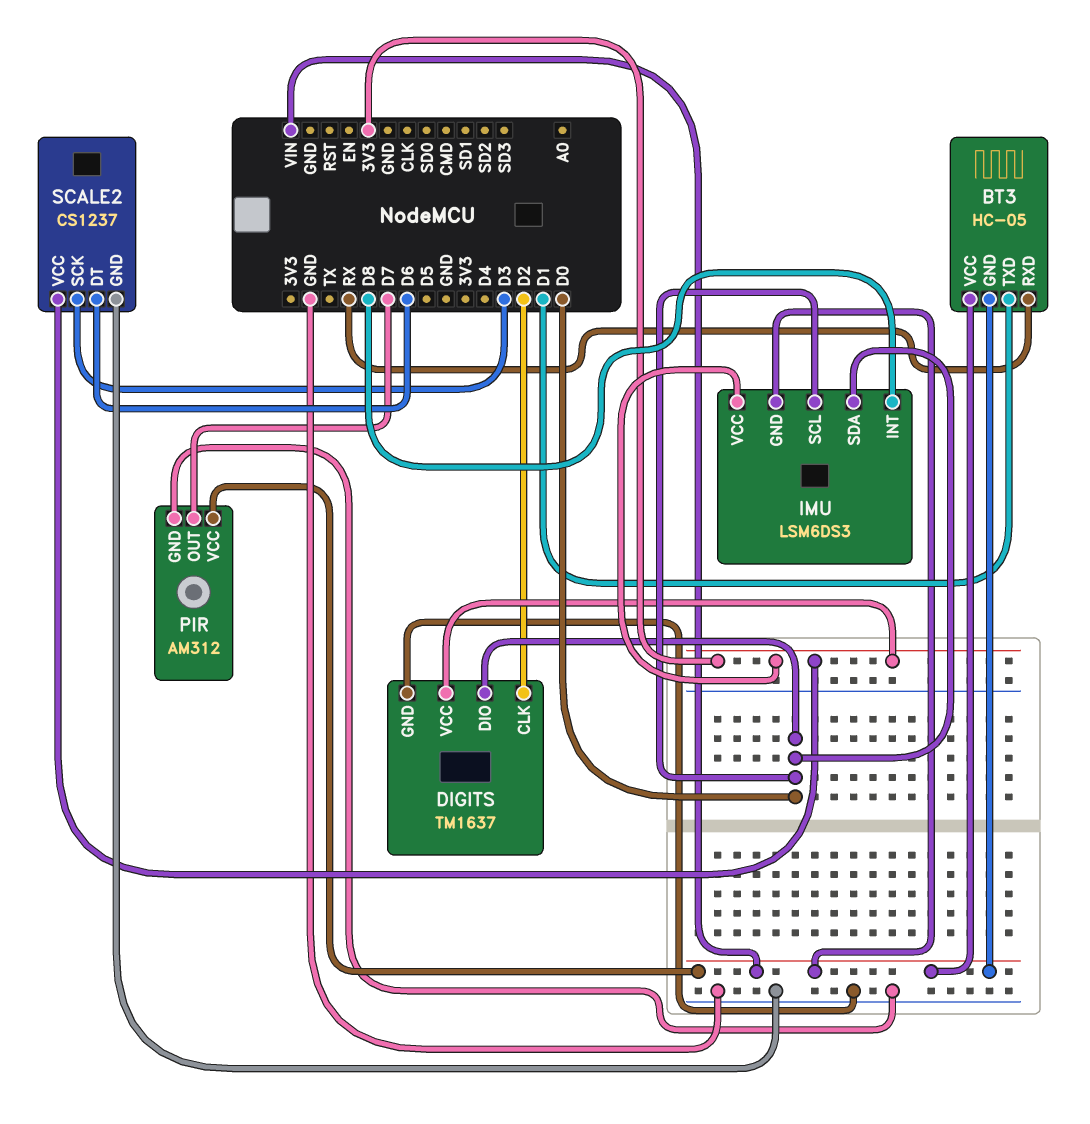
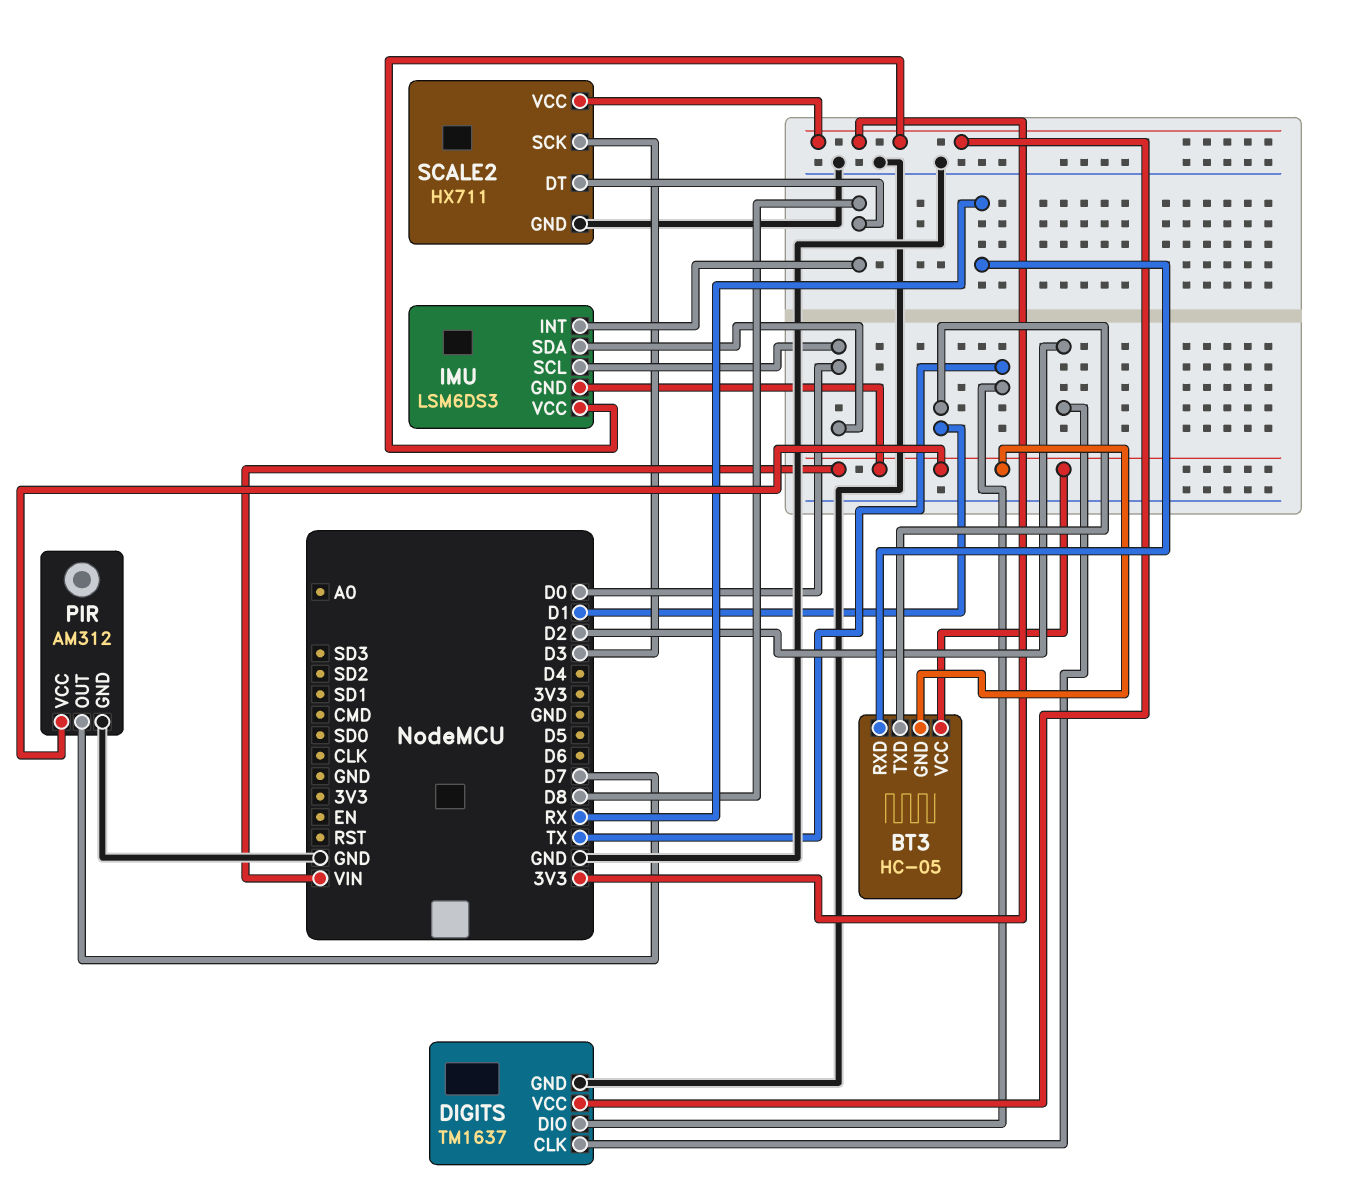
DIGITS pin DIO: D0 -> TX
SCALE2: CS1237 -> HX711
SCALE2 pin DT: D6 -> D8

